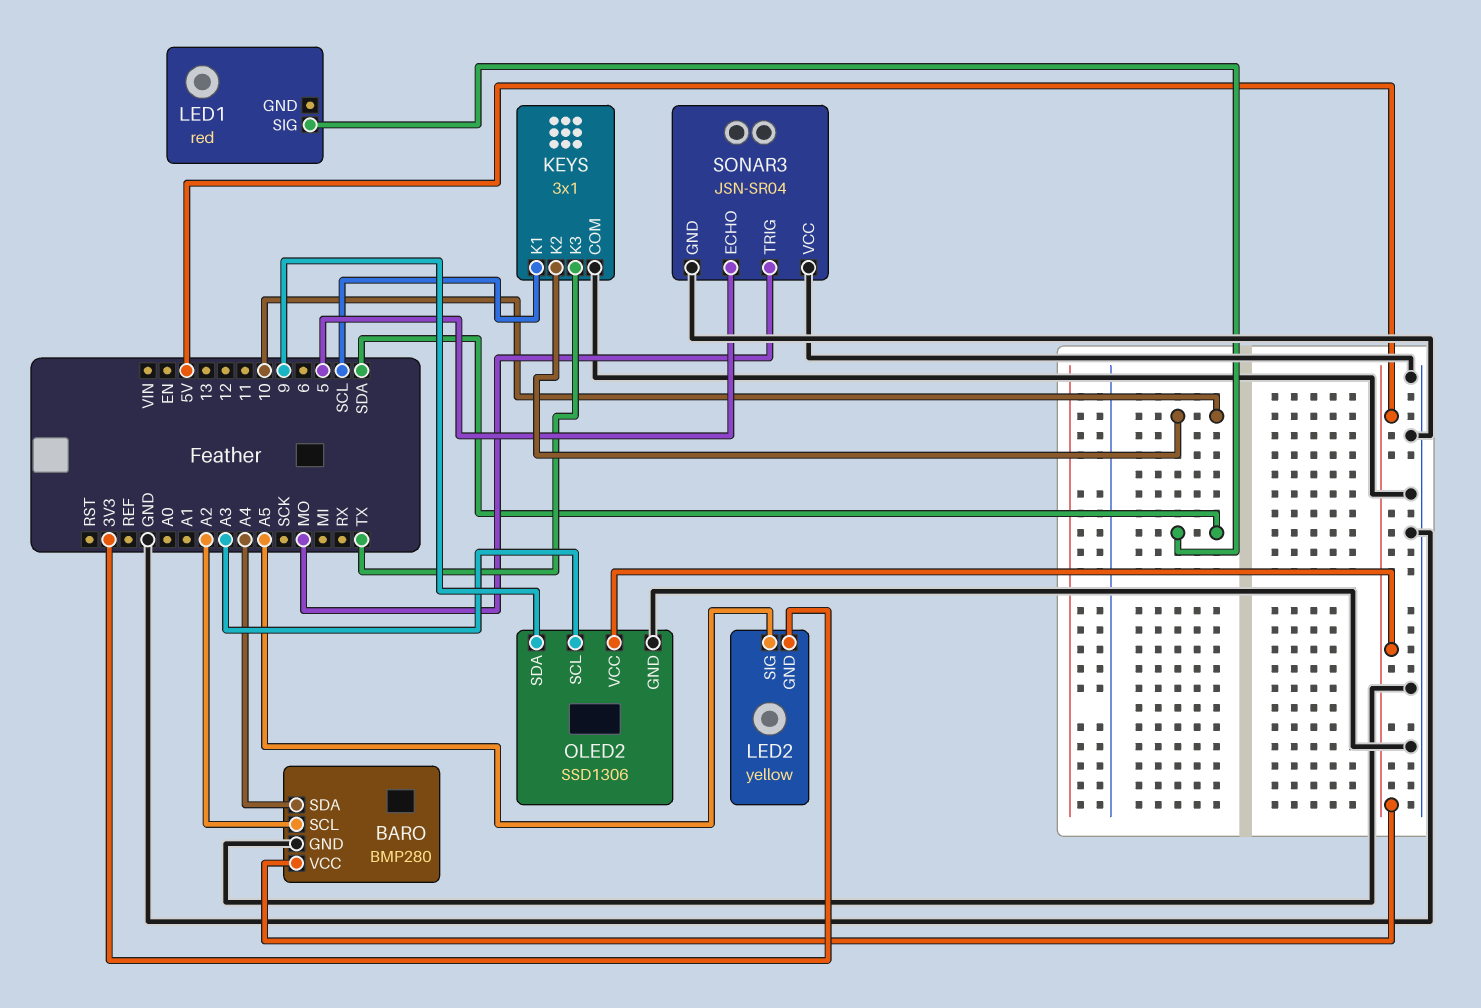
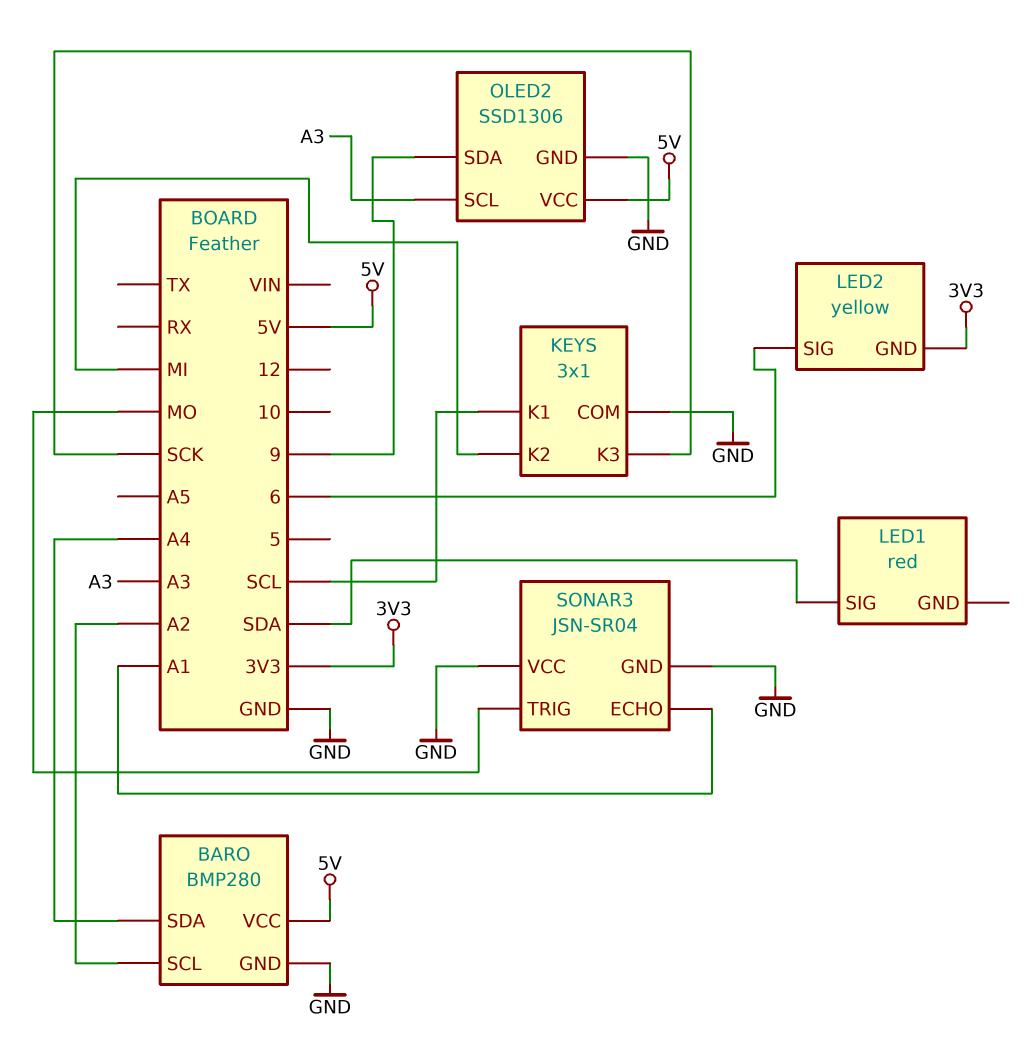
KEYS pin K2: 10 -> MI
KEYS pin K3: TX -> SCK
LED2 pin SIG: A5 -> 6
SONAR3 pin ECHO: 5 -> A1

